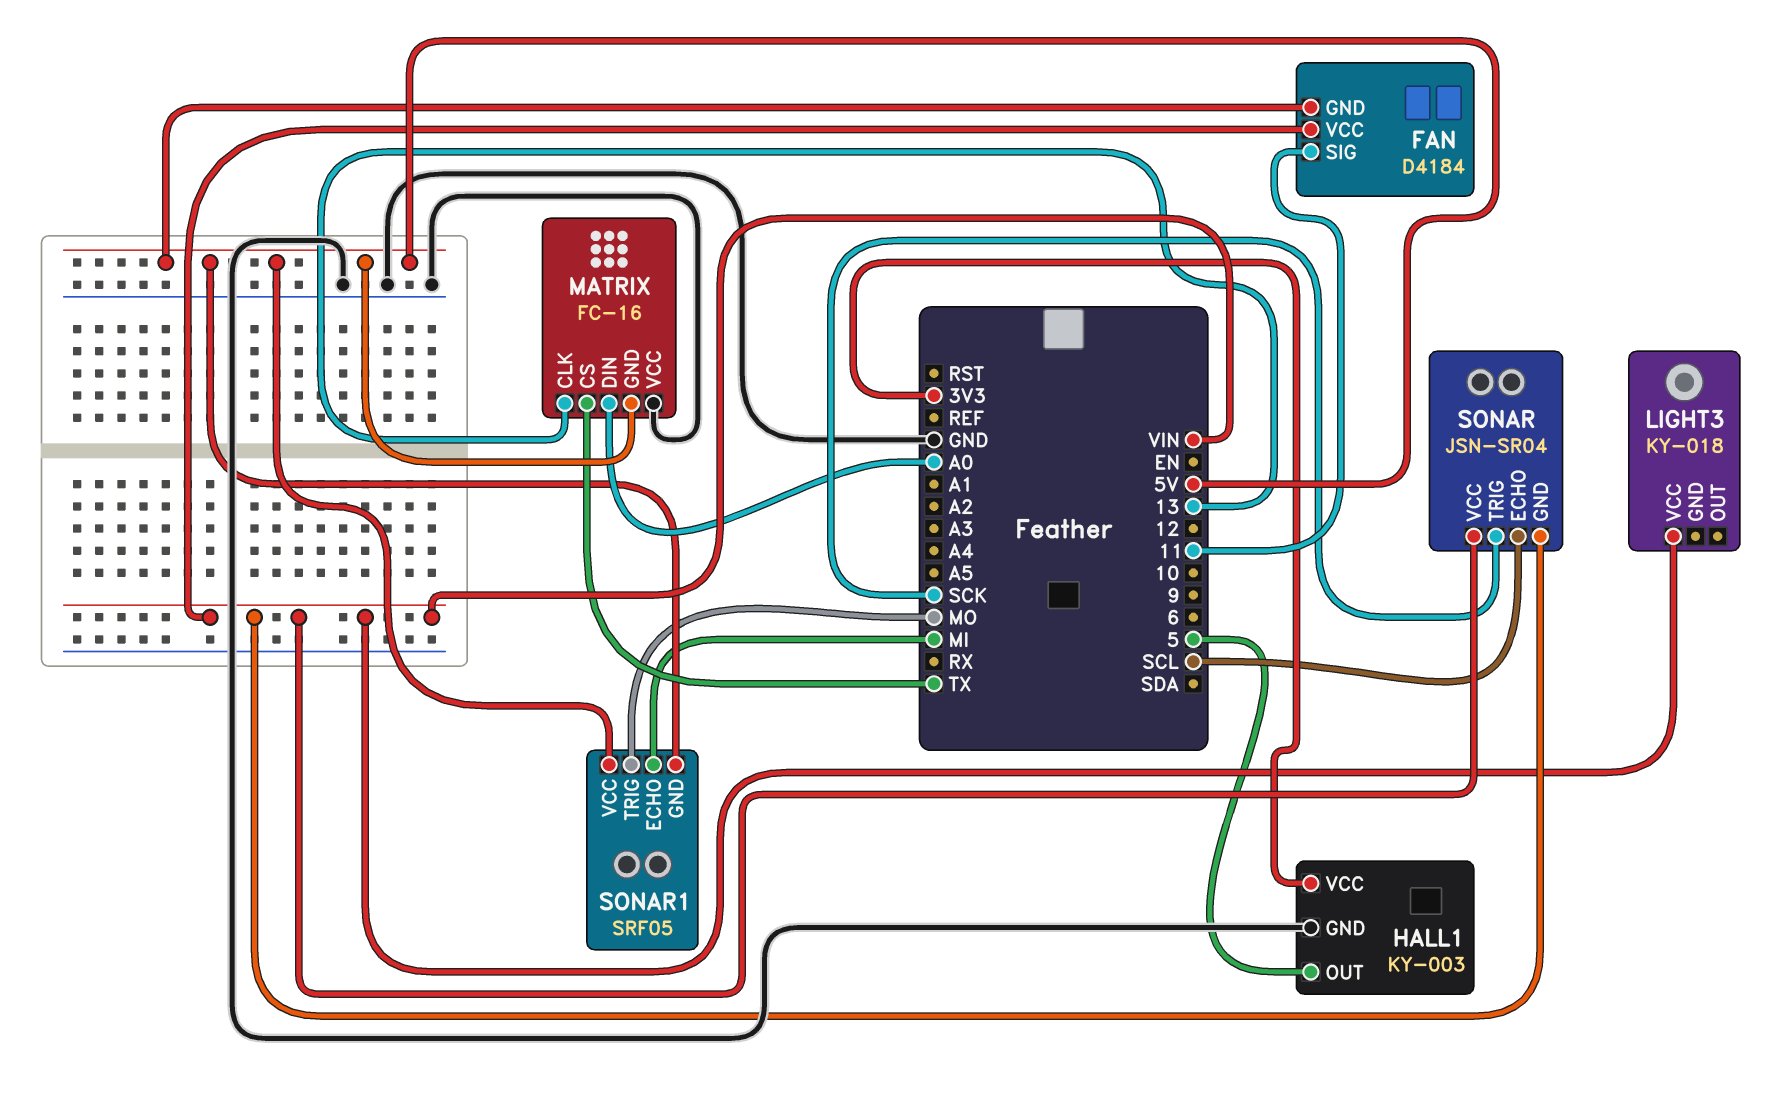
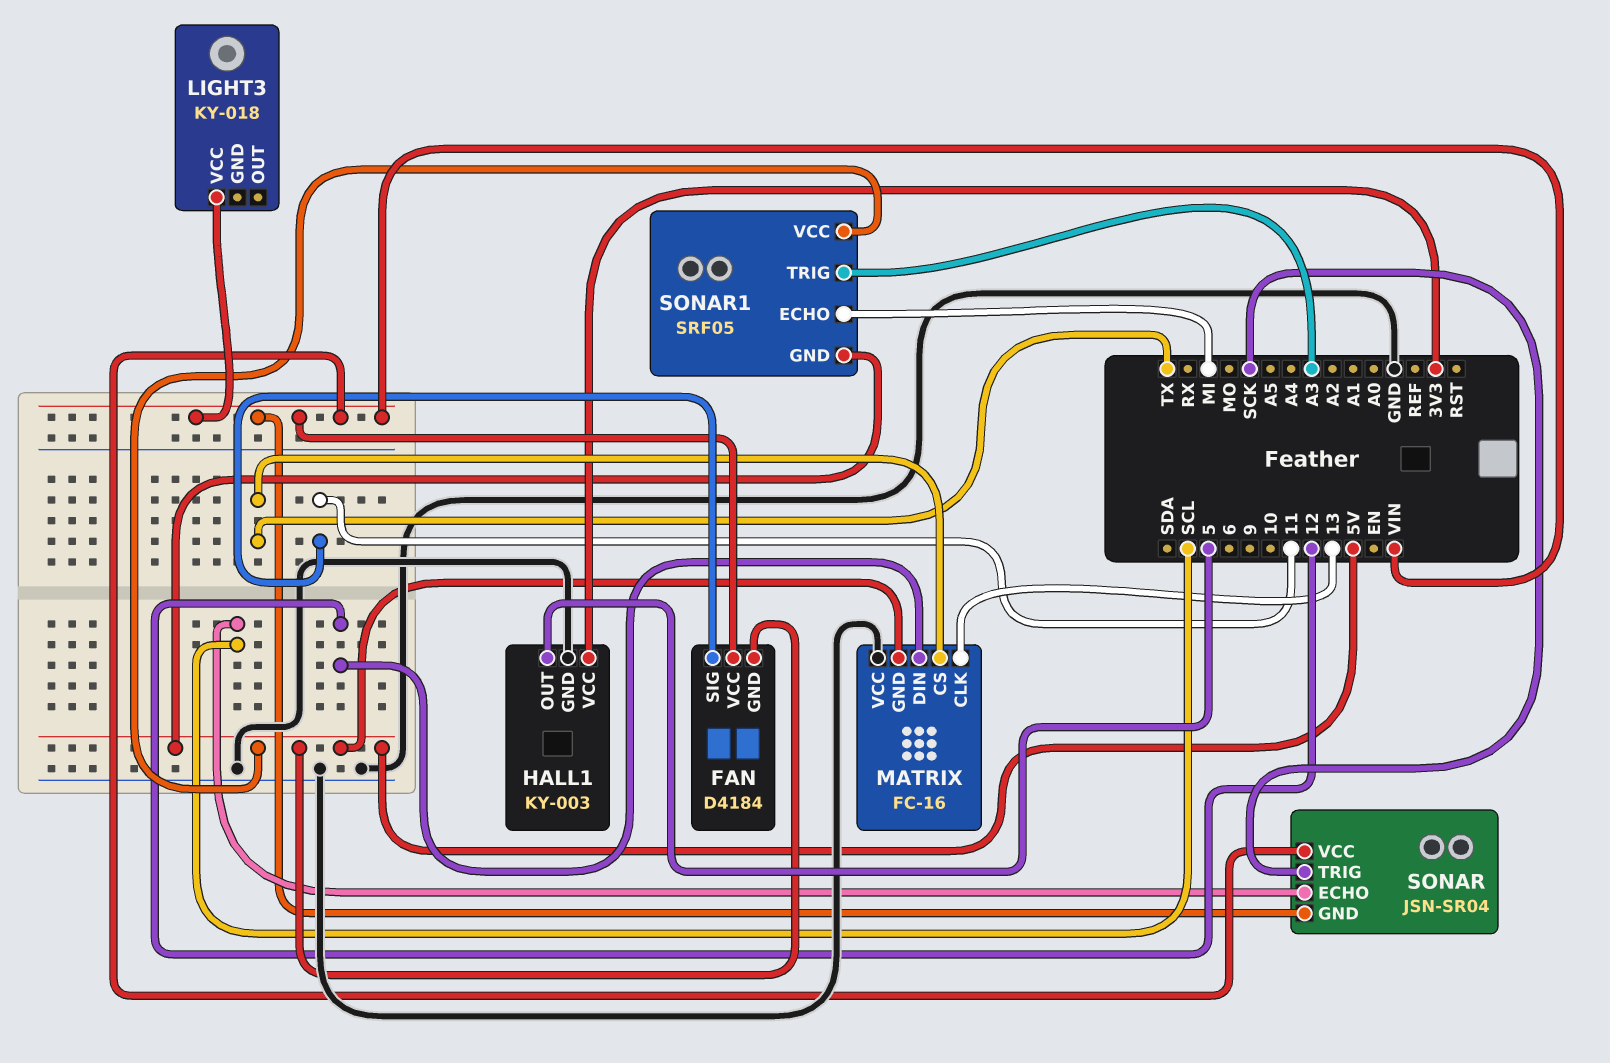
MATRIX pin DIN: A0 -> 12
SONAR1 pin TRIG: MO -> A3

